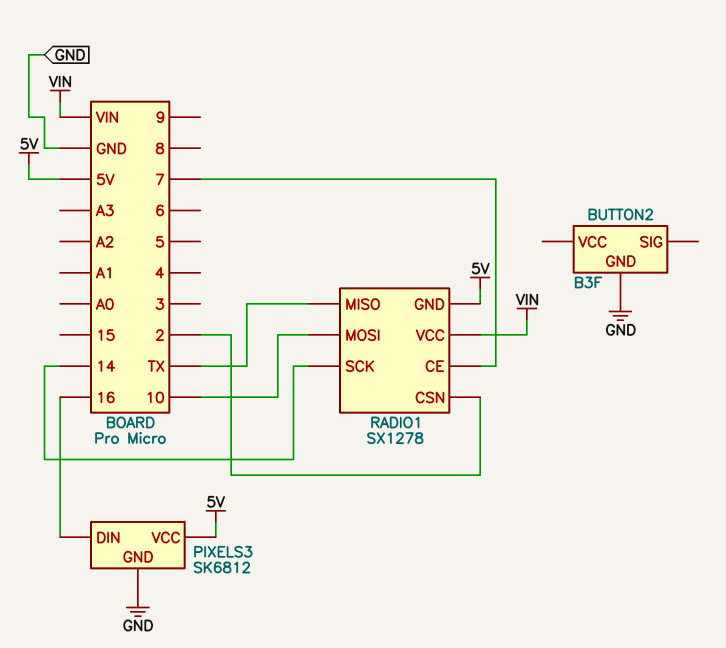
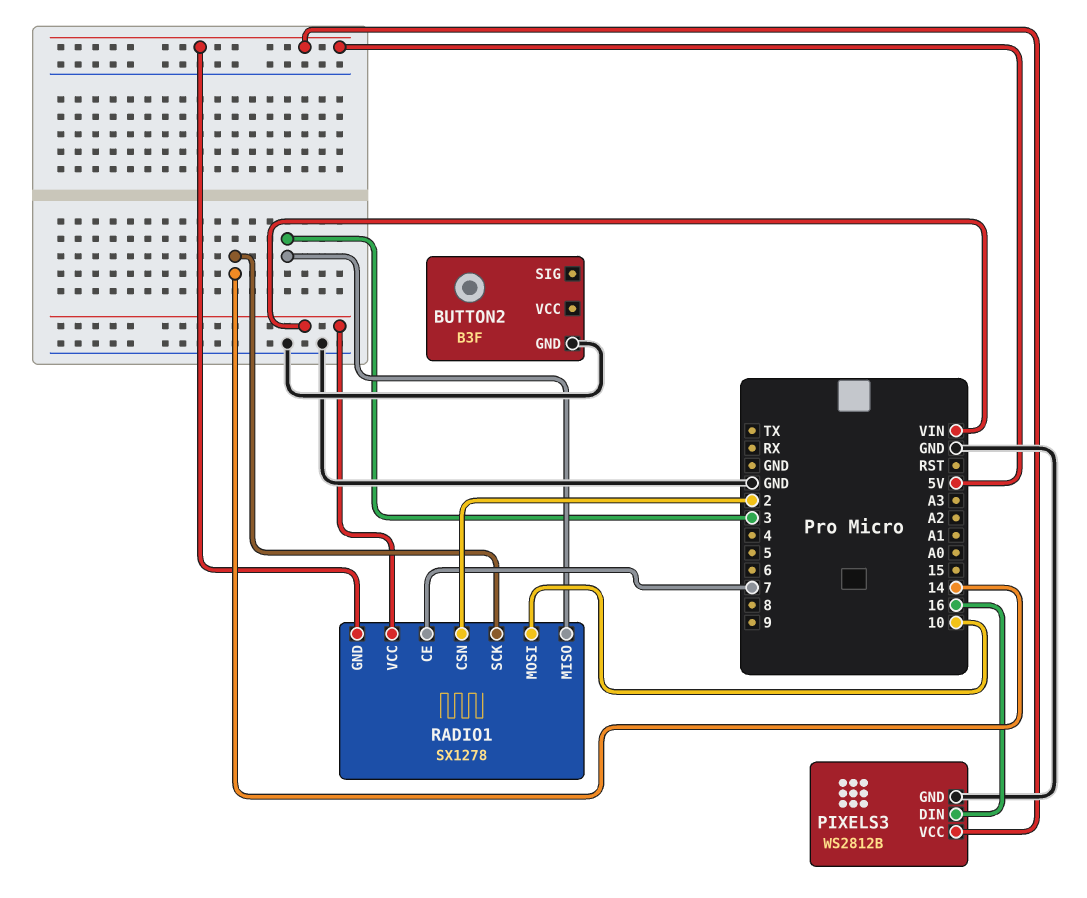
PIXELS3: SK6812 -> WS2812B
RADIO1 pin MISO: TX -> 3

